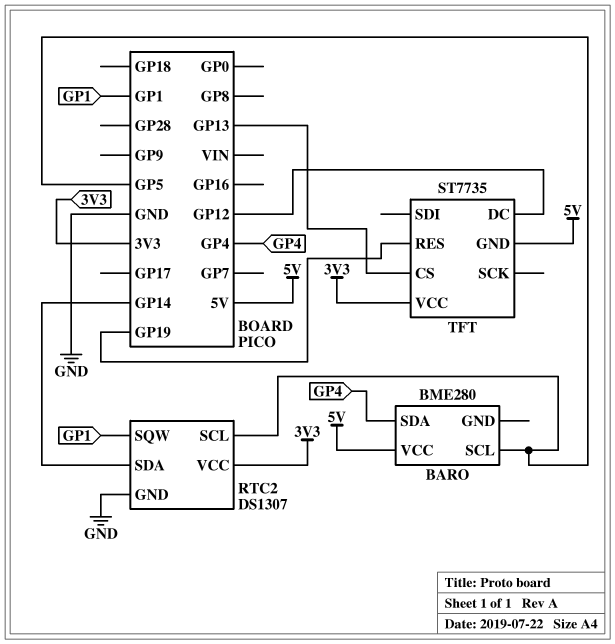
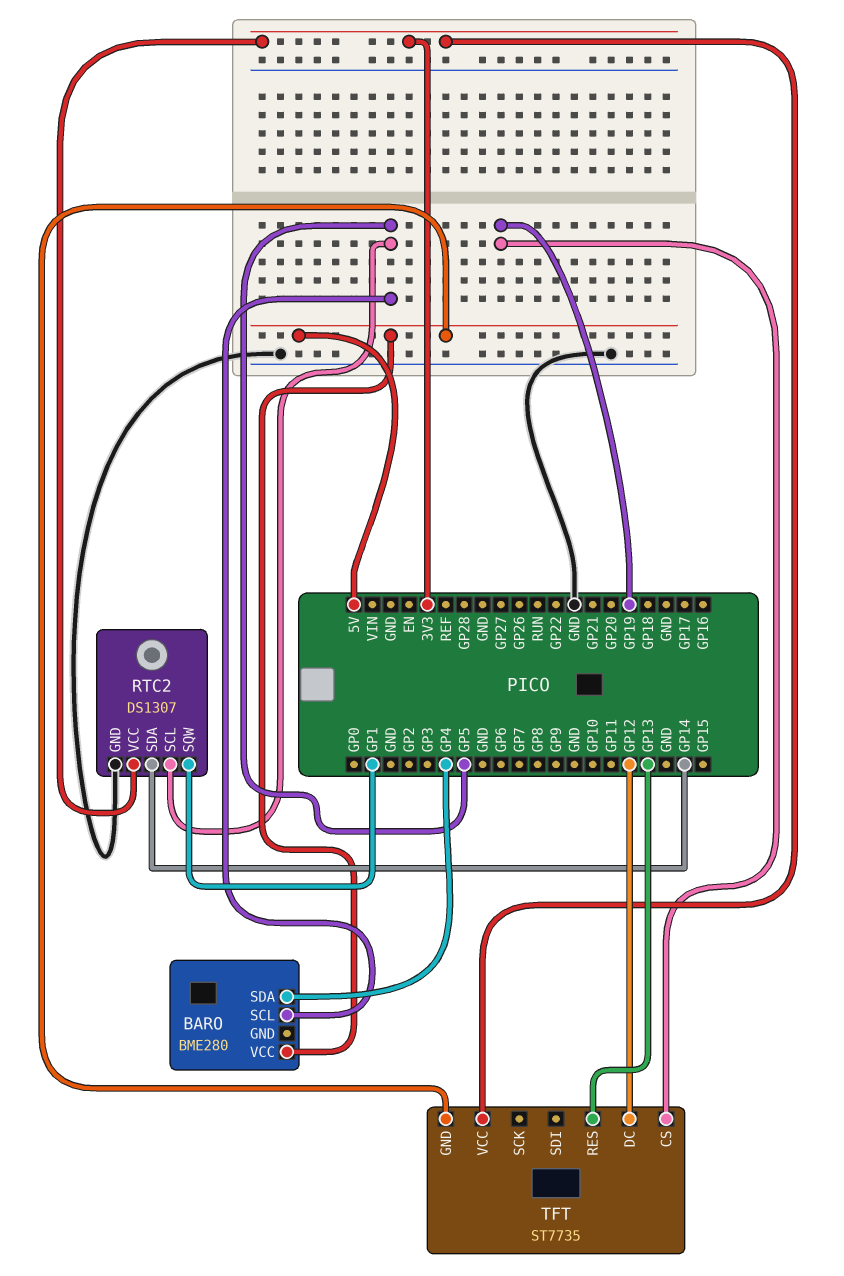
TFT pin CS: GP13 -> GP19
TFT pin RES: GP19 -> GP13

